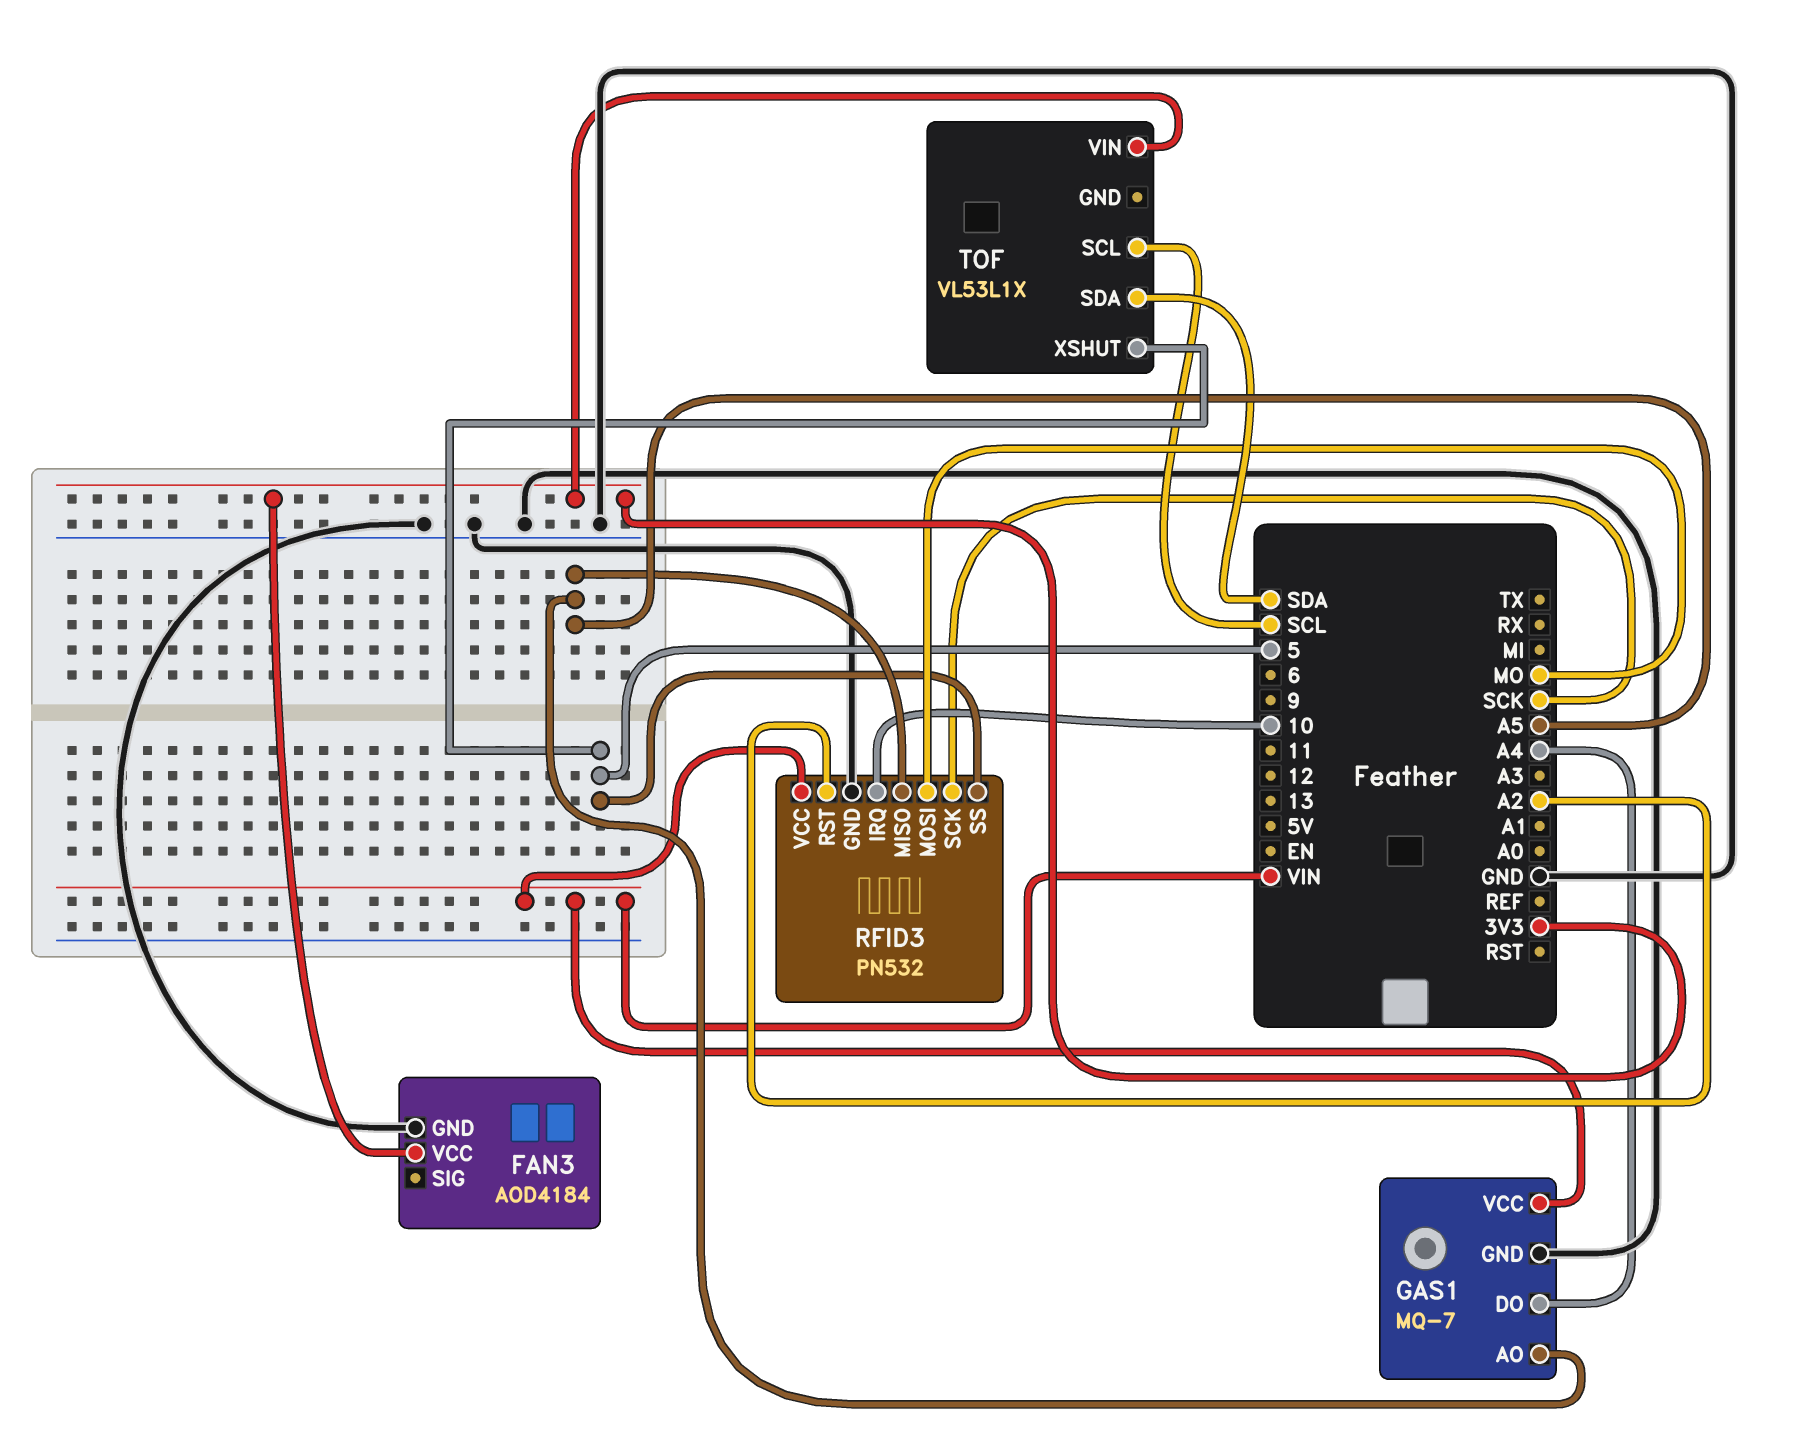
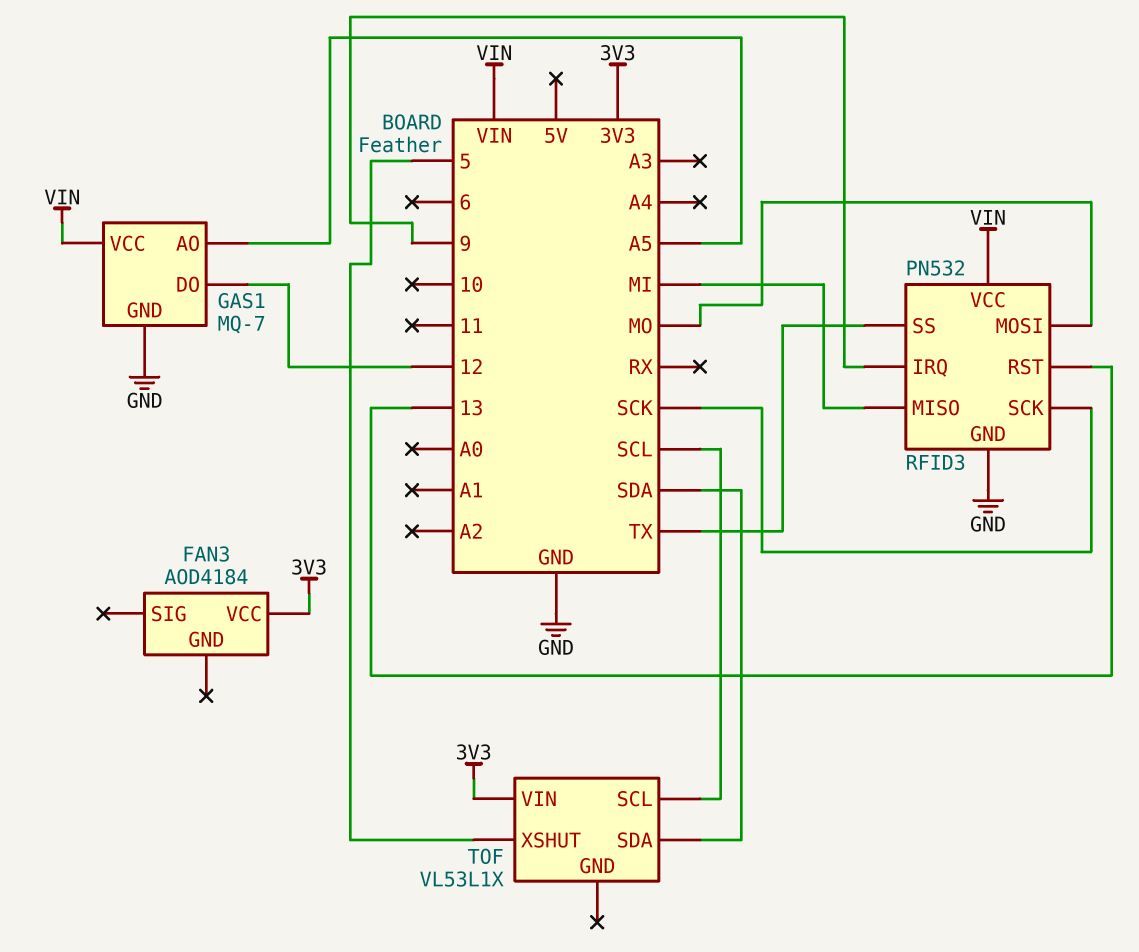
FAN3 pin GND: GND -> none
GAS1 pin DO: A4 -> 12
RFID3 pin IRQ: 10 -> 9
RFID3 pin MISO: A5 -> MI
RFID3 pin RST: A2 -> 13
RFID3 pin SS: 5 -> TX

